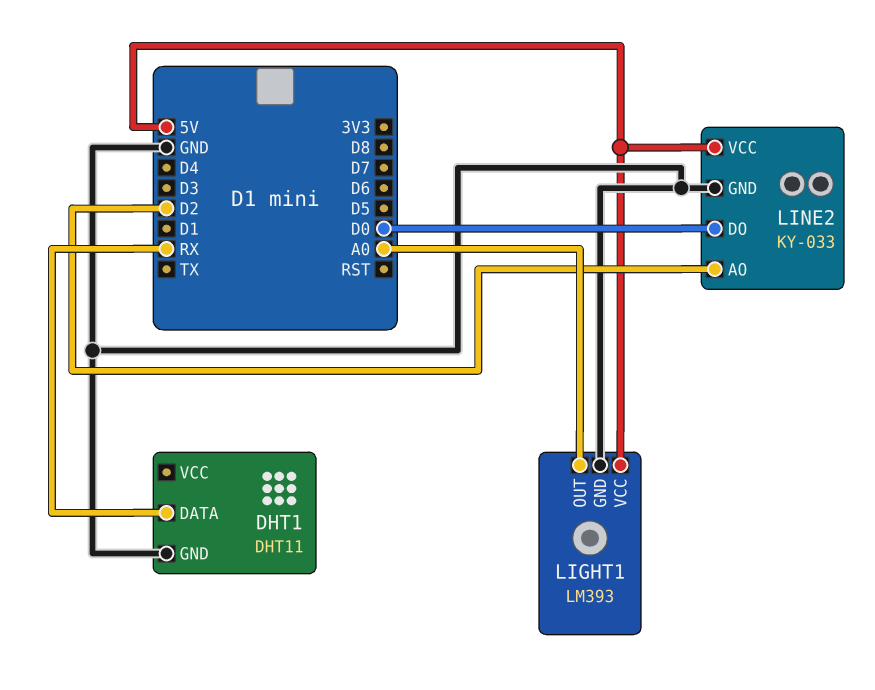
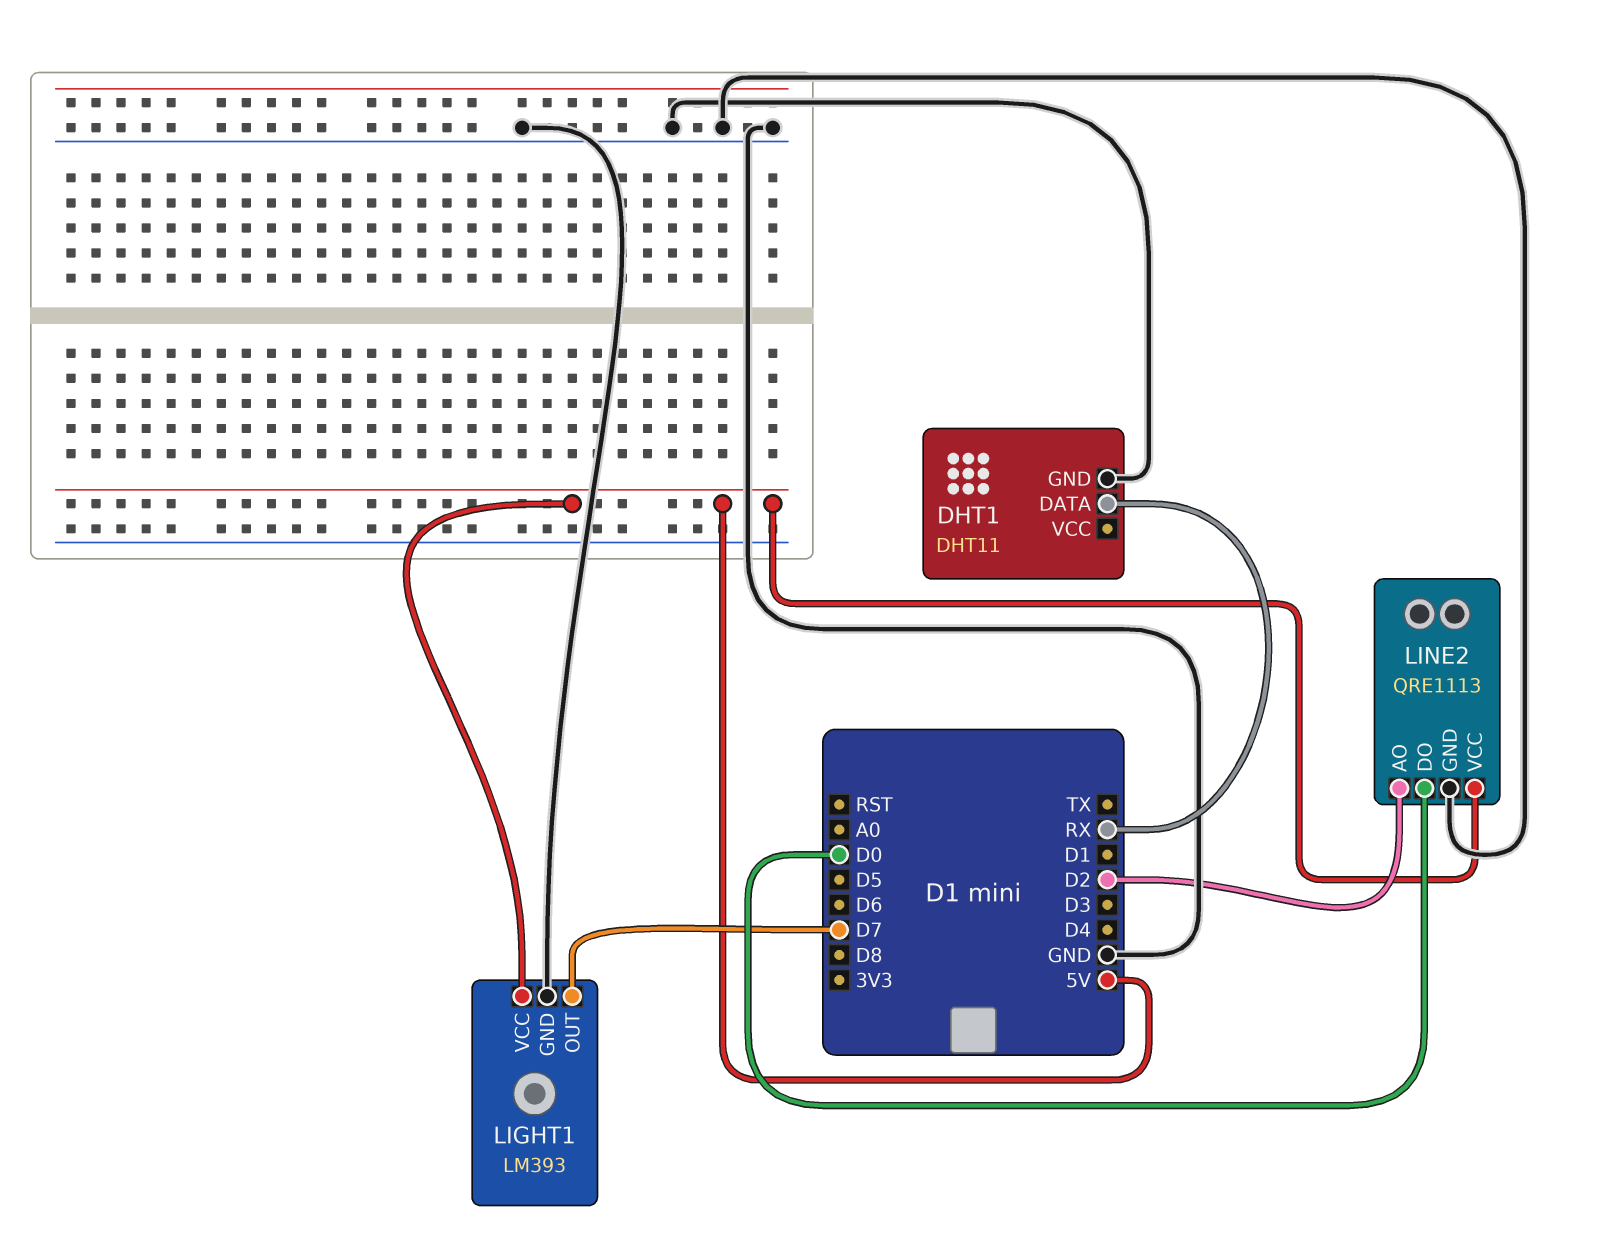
LIGHT1 pin OUT: A0 -> D7
LINE2: KY-033 -> QRE1113

